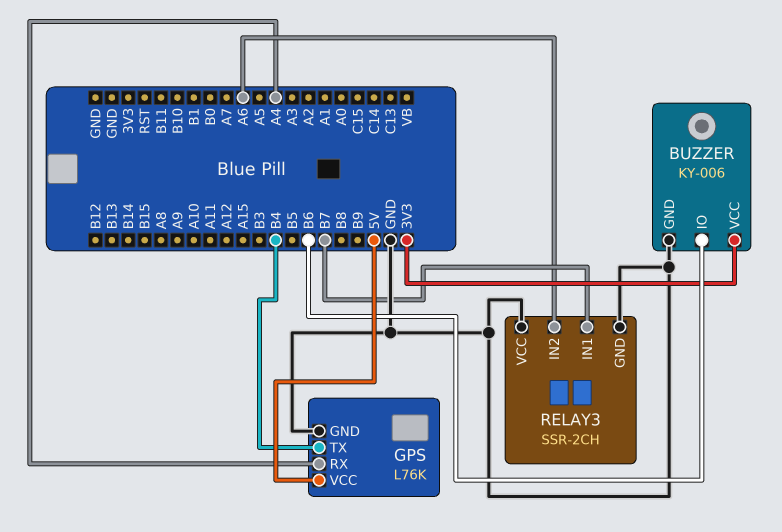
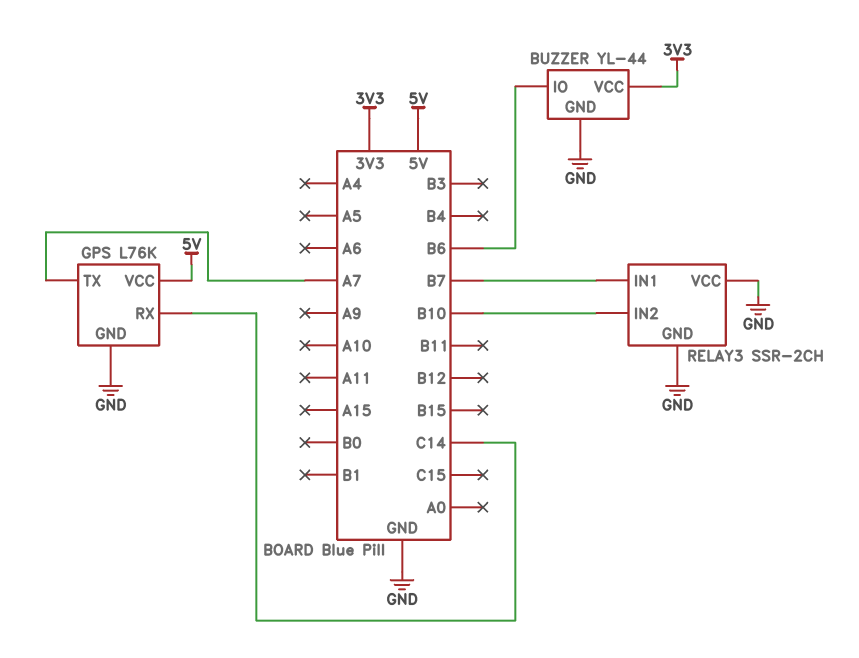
BUZZER: KY-006 -> YL-44
GPS pin RX: A4 -> C14
GPS pin TX: B4 -> A7
RELAY3 pin IN2: A6 -> B10

